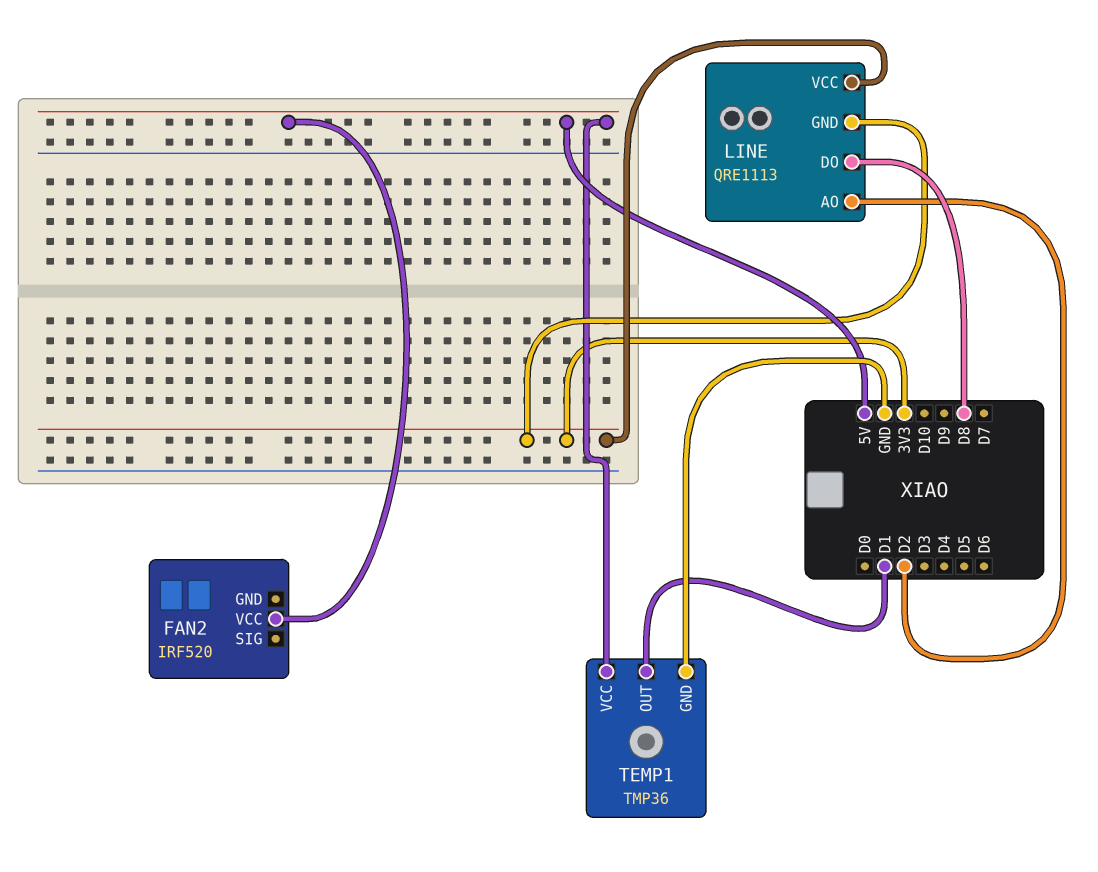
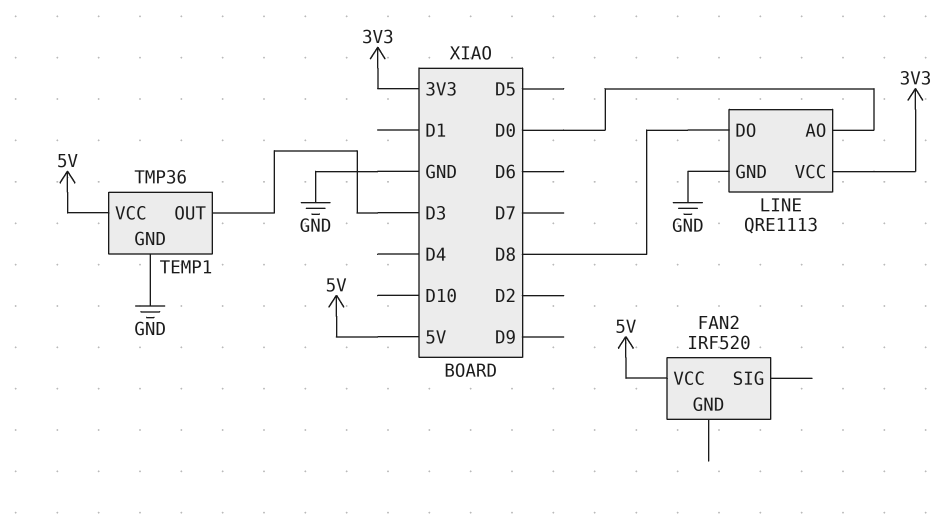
LINE pin AO: D2 -> D0
LINE pin GND: 3V3 -> GND
TEMP1 pin OUT: D1 -> D3

